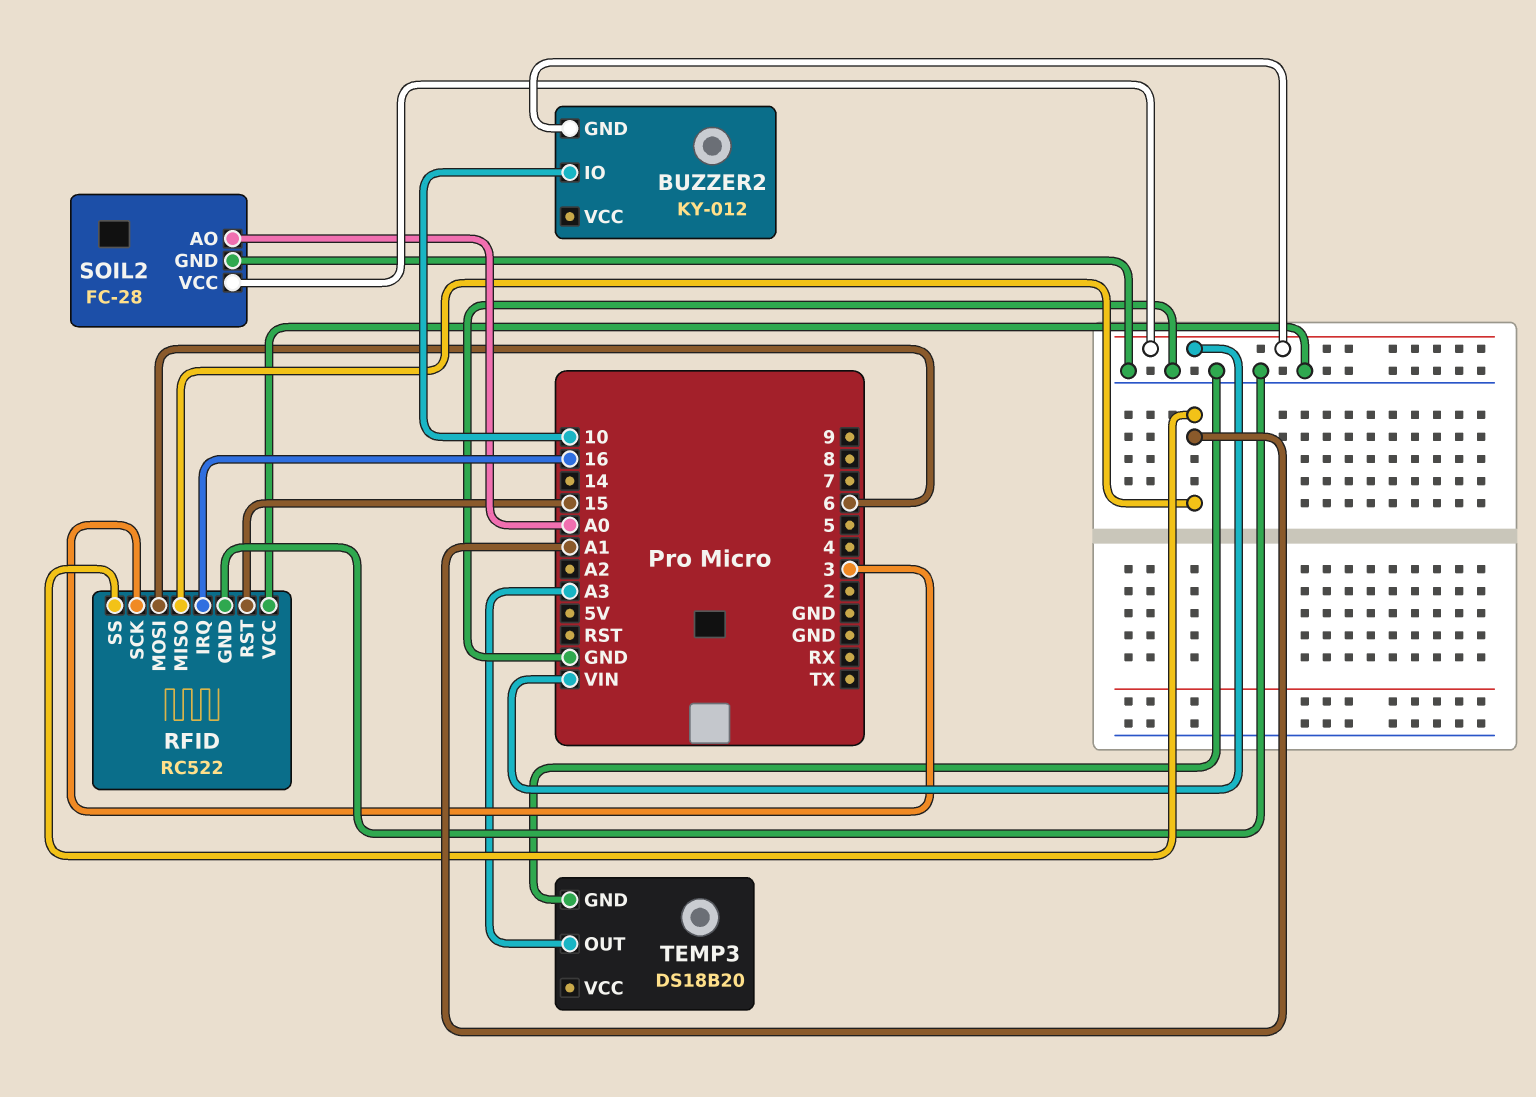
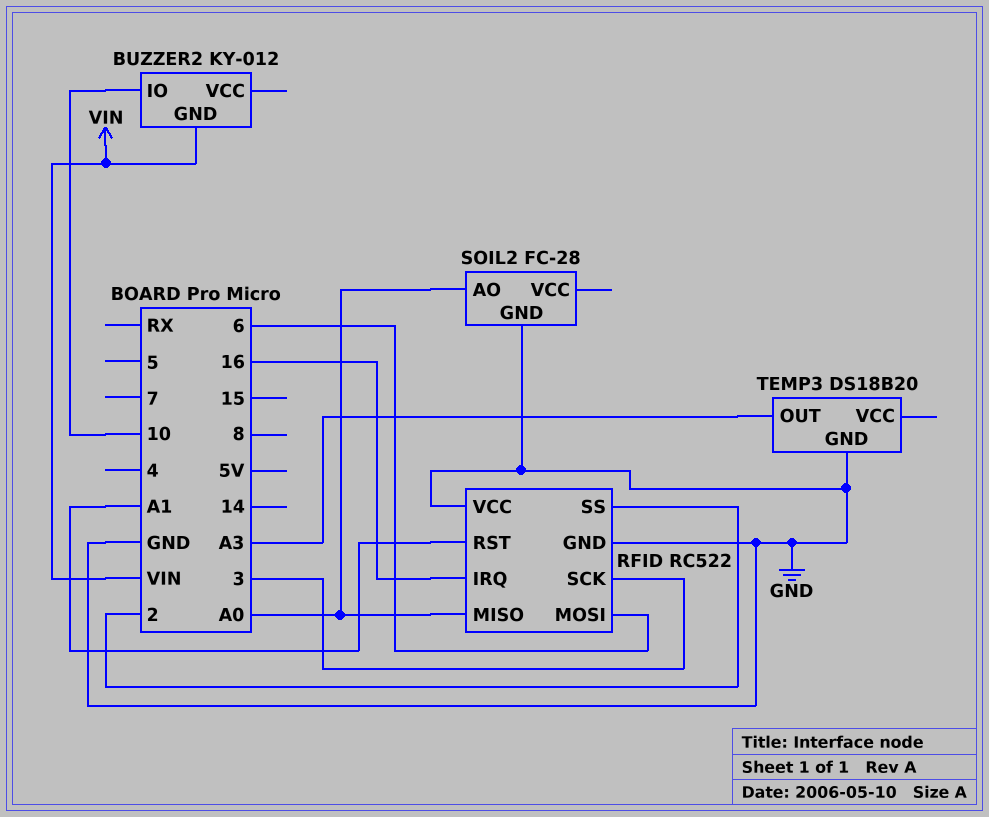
RFID pin MISO: A1 -> A0
RFID pin RST: 15 -> A1
RFID pin SS: A1 -> 2
SOIL2 pin VCC: VIN -> none

